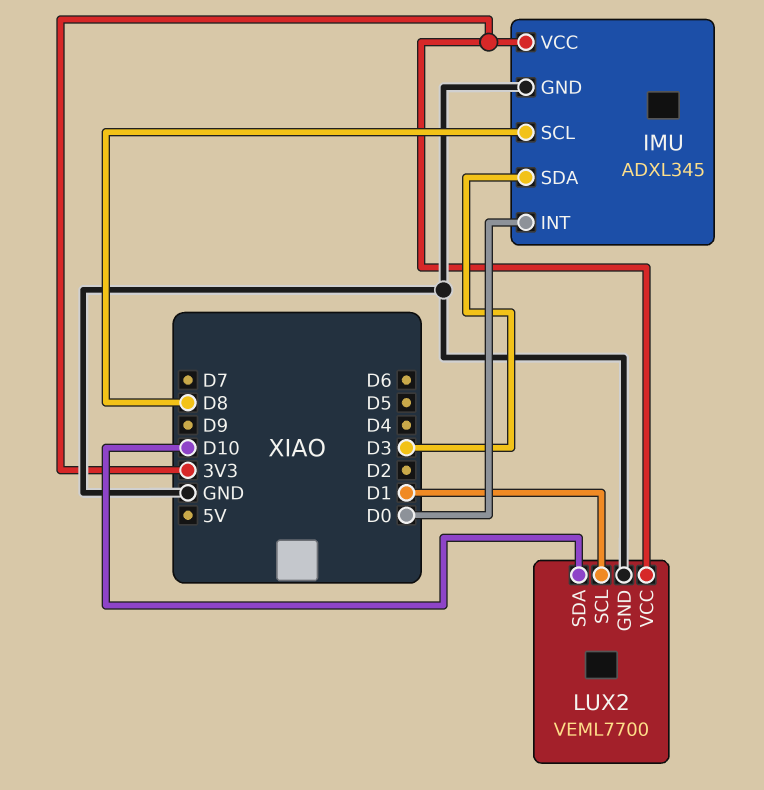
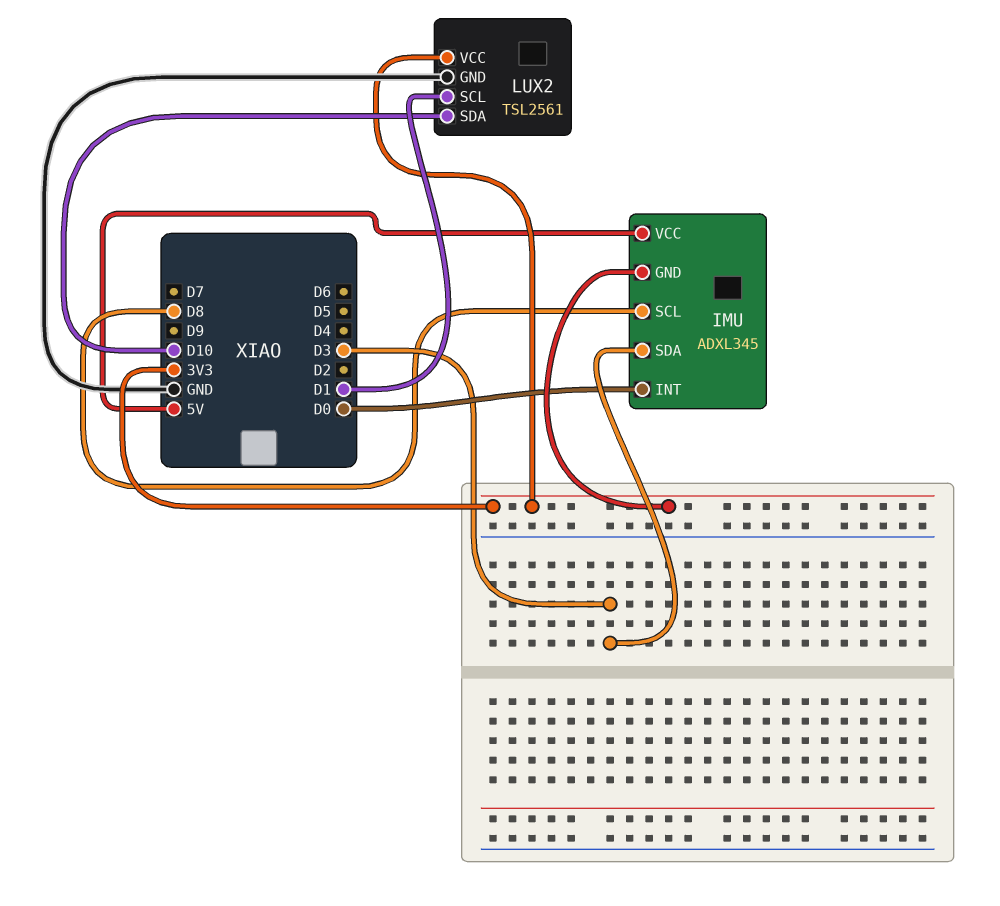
IMU pin GND: GND -> 3V3
IMU pin VCC: 3V3 -> 5V
LUX2: VEML7700 -> TSL2561

